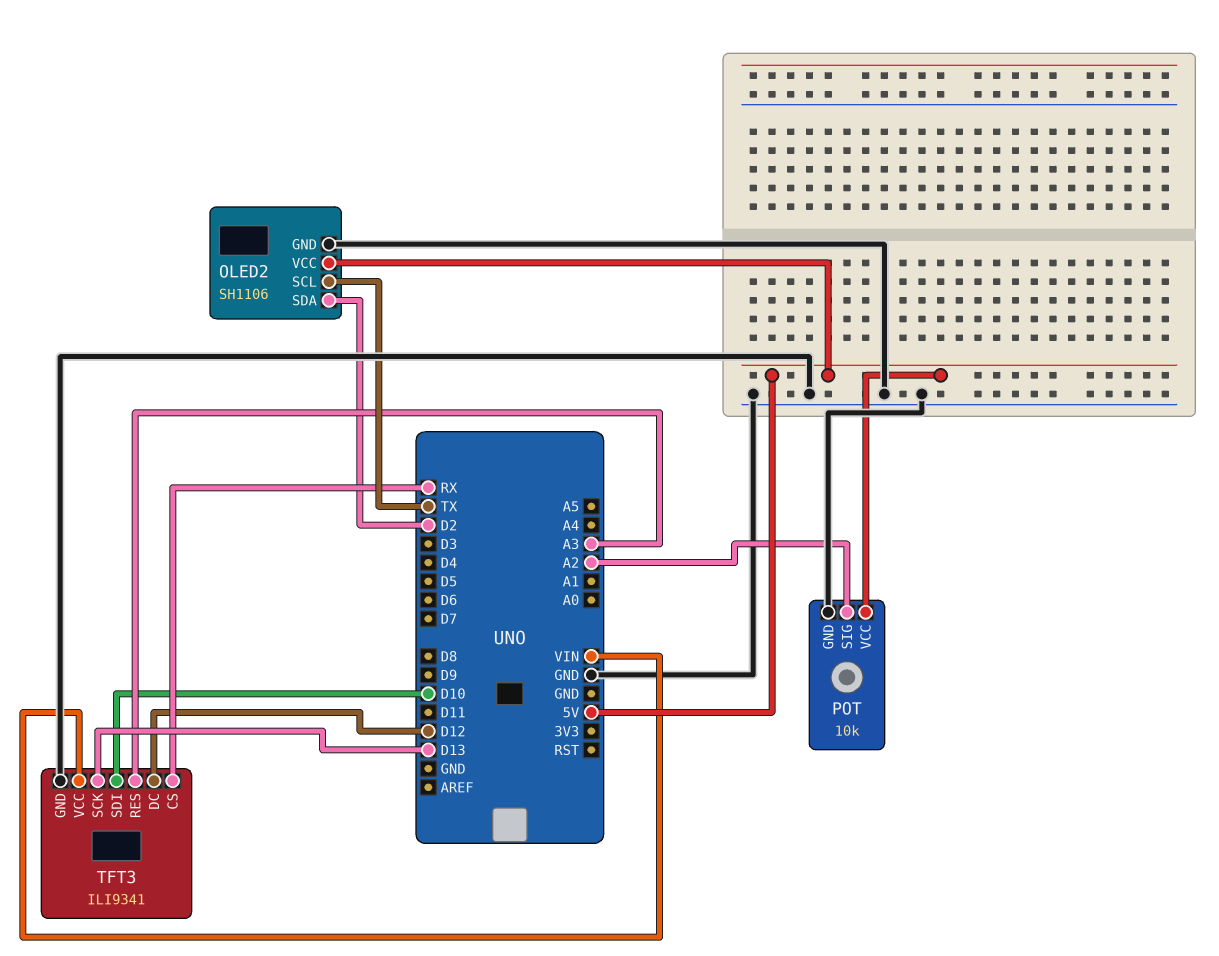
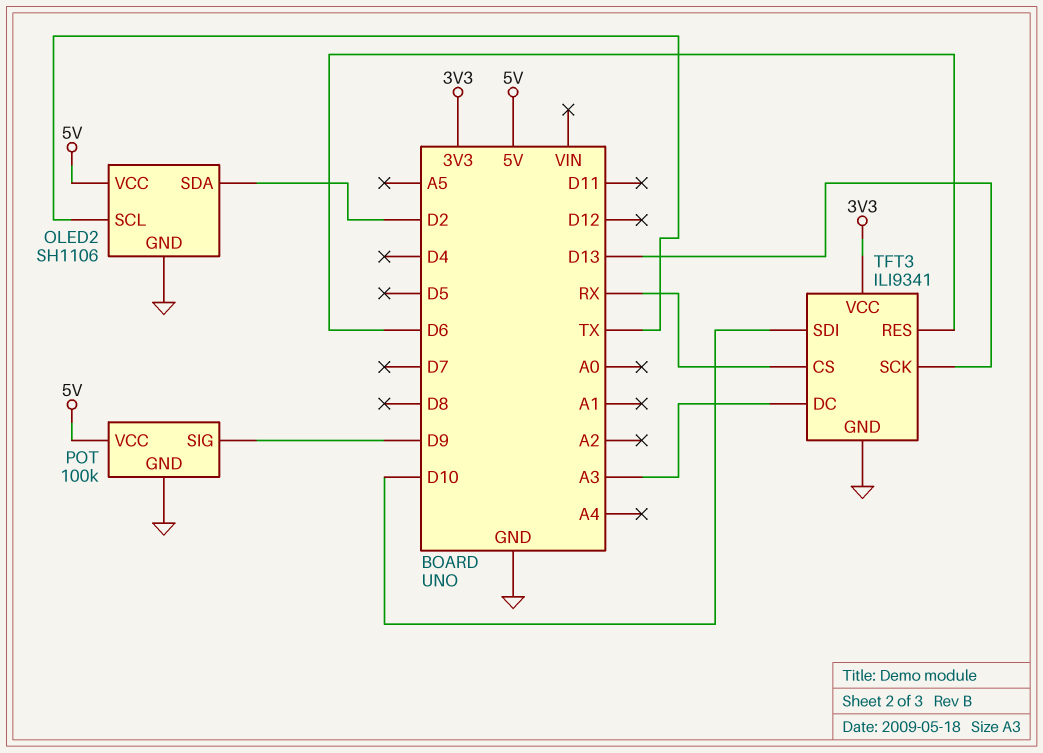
POT: 10k -> 100k
POT pin SIG: A2 -> D9
TFT3 pin DC: D12 -> A3
TFT3 pin RES: A3 -> D6
TFT3 pin VCC: VIN -> 3V3

